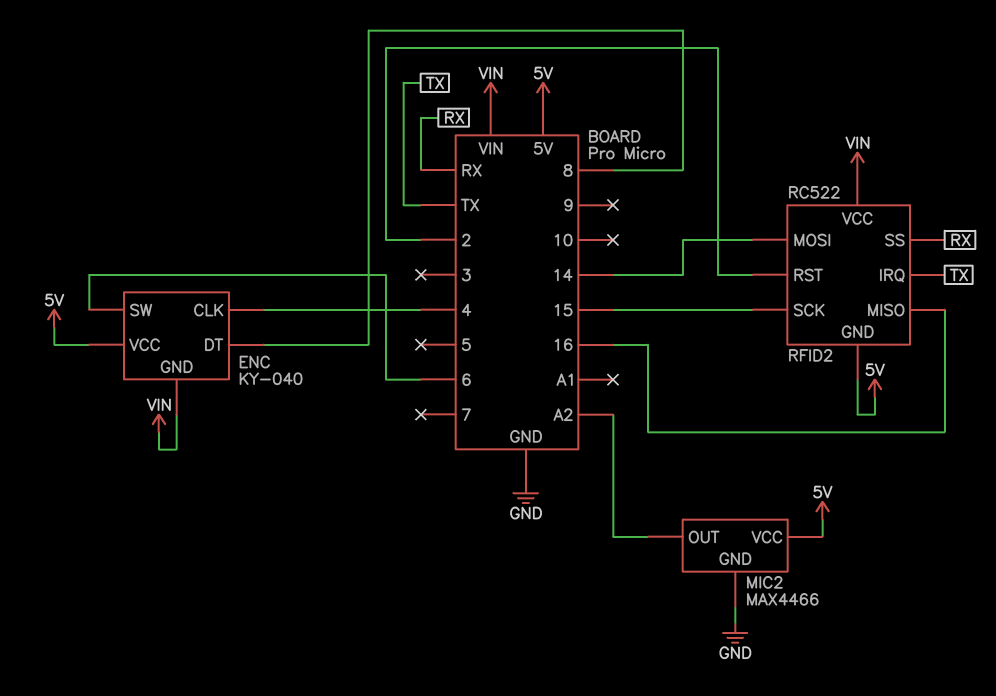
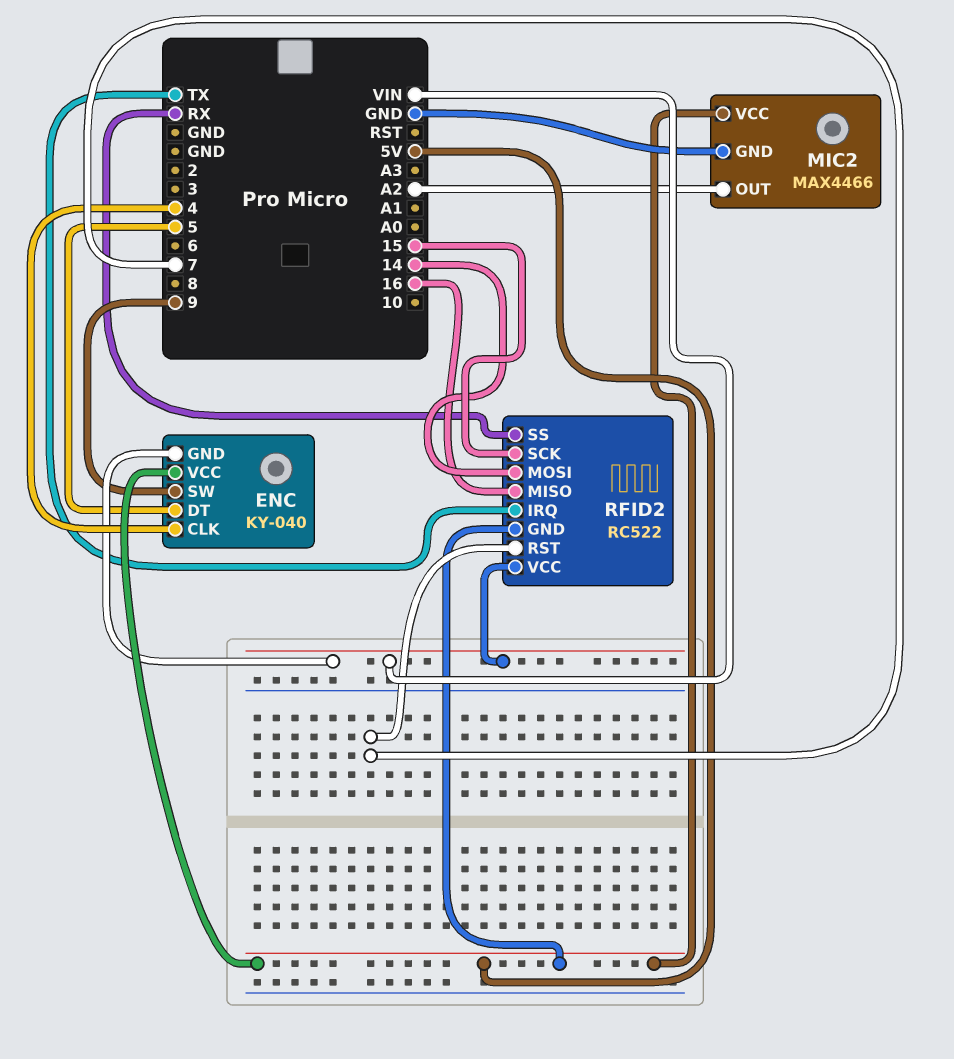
ENC pin DT: 8 -> 5
ENC pin SW: 6 -> 9
RFID2 pin RST: 2 -> 7

